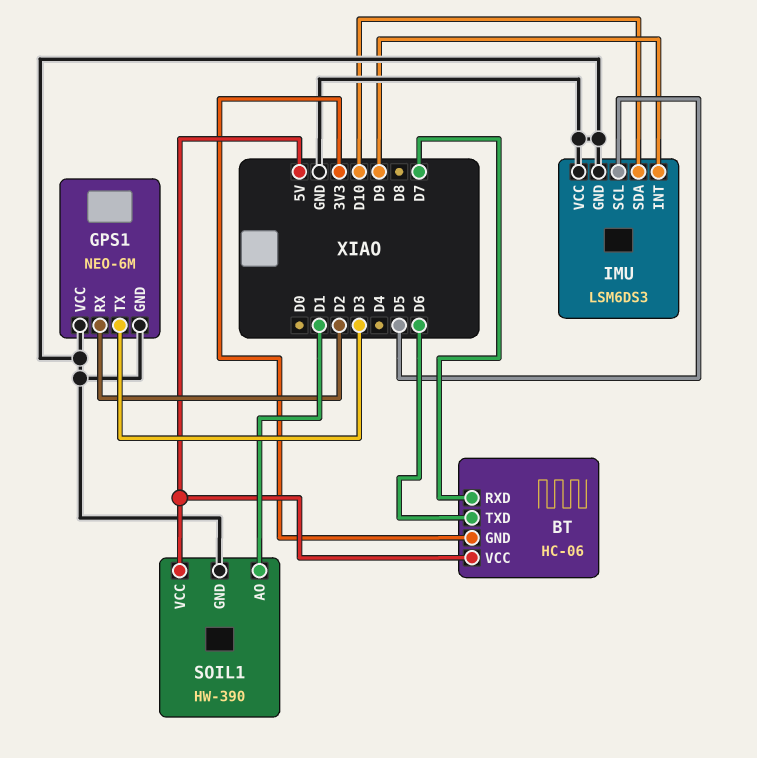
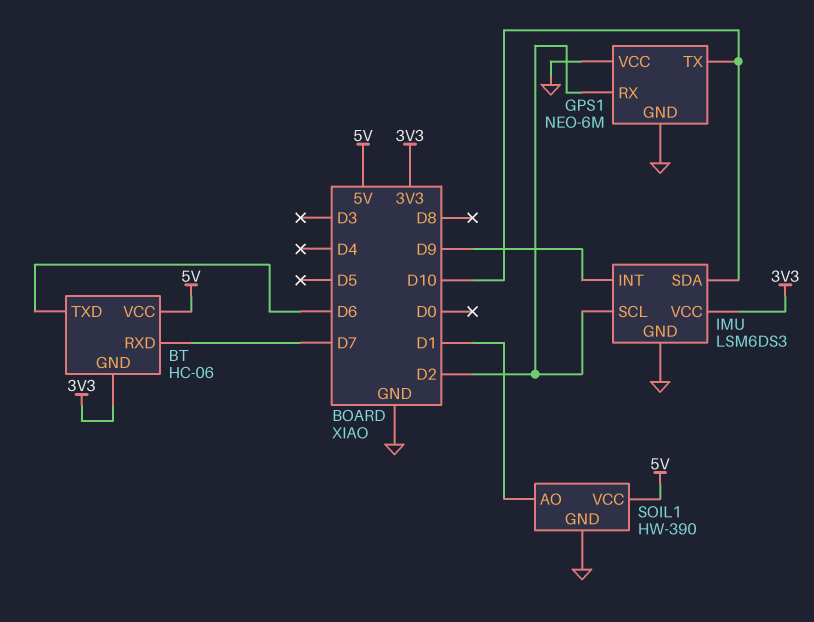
GPS1 pin TX: D3 -> D10
IMU pin SCL: D5 -> D2
IMU pin VCC: GND -> 3V3

